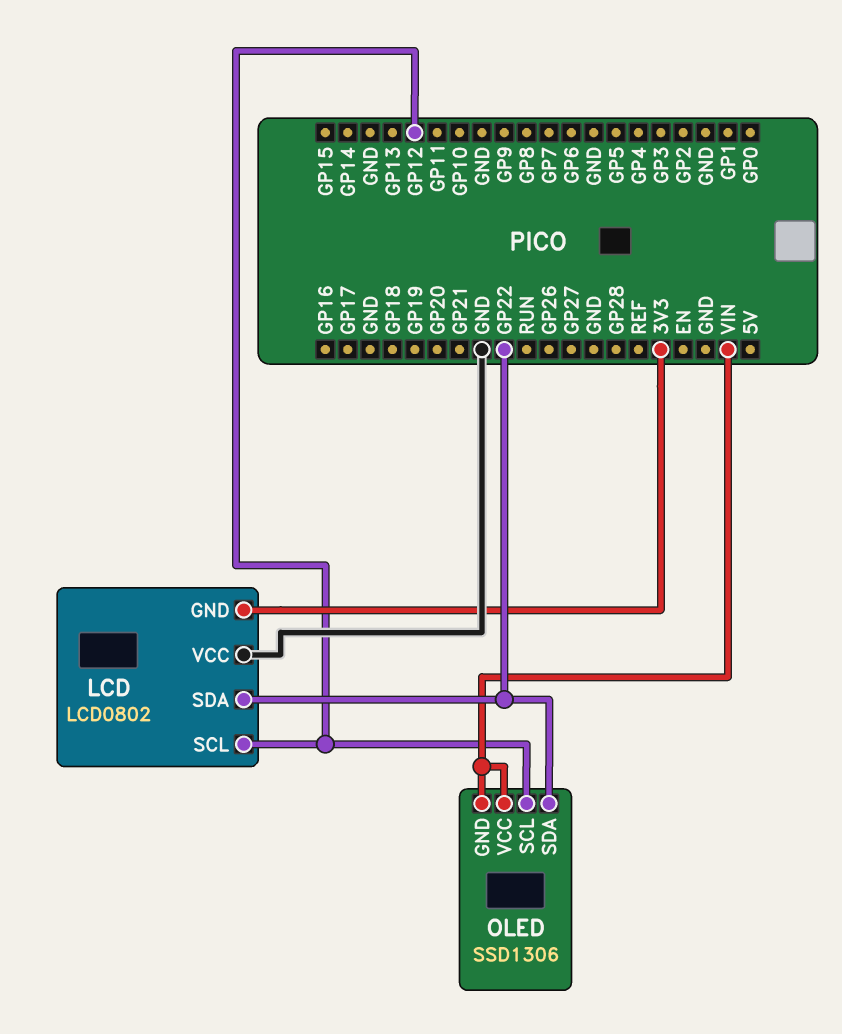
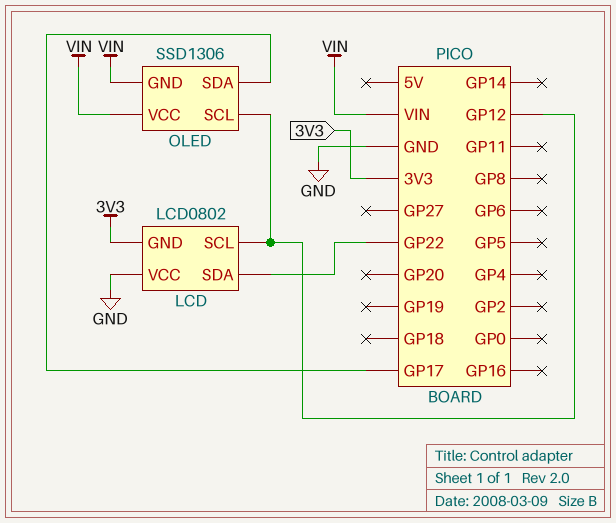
OLED pin SDA: GP22 -> GP17

